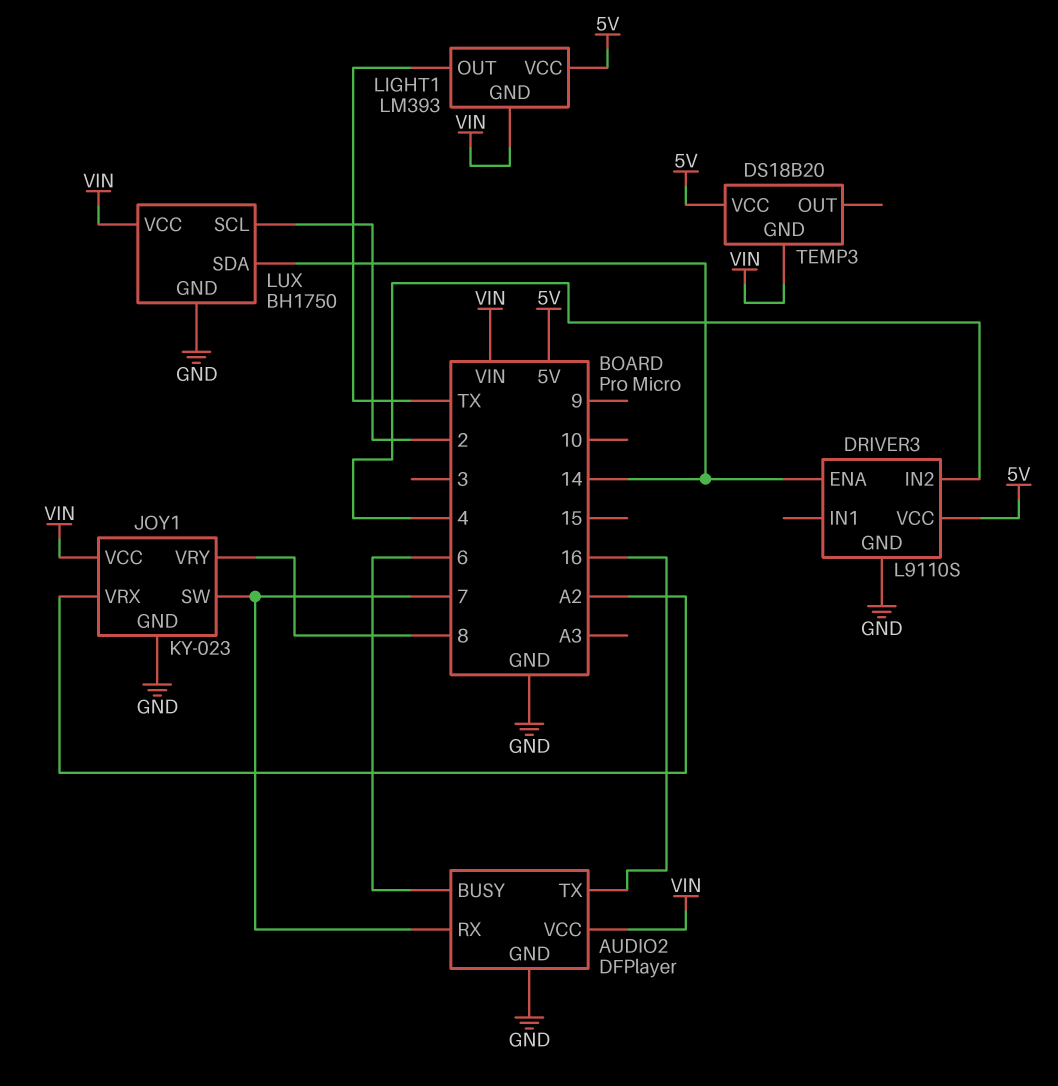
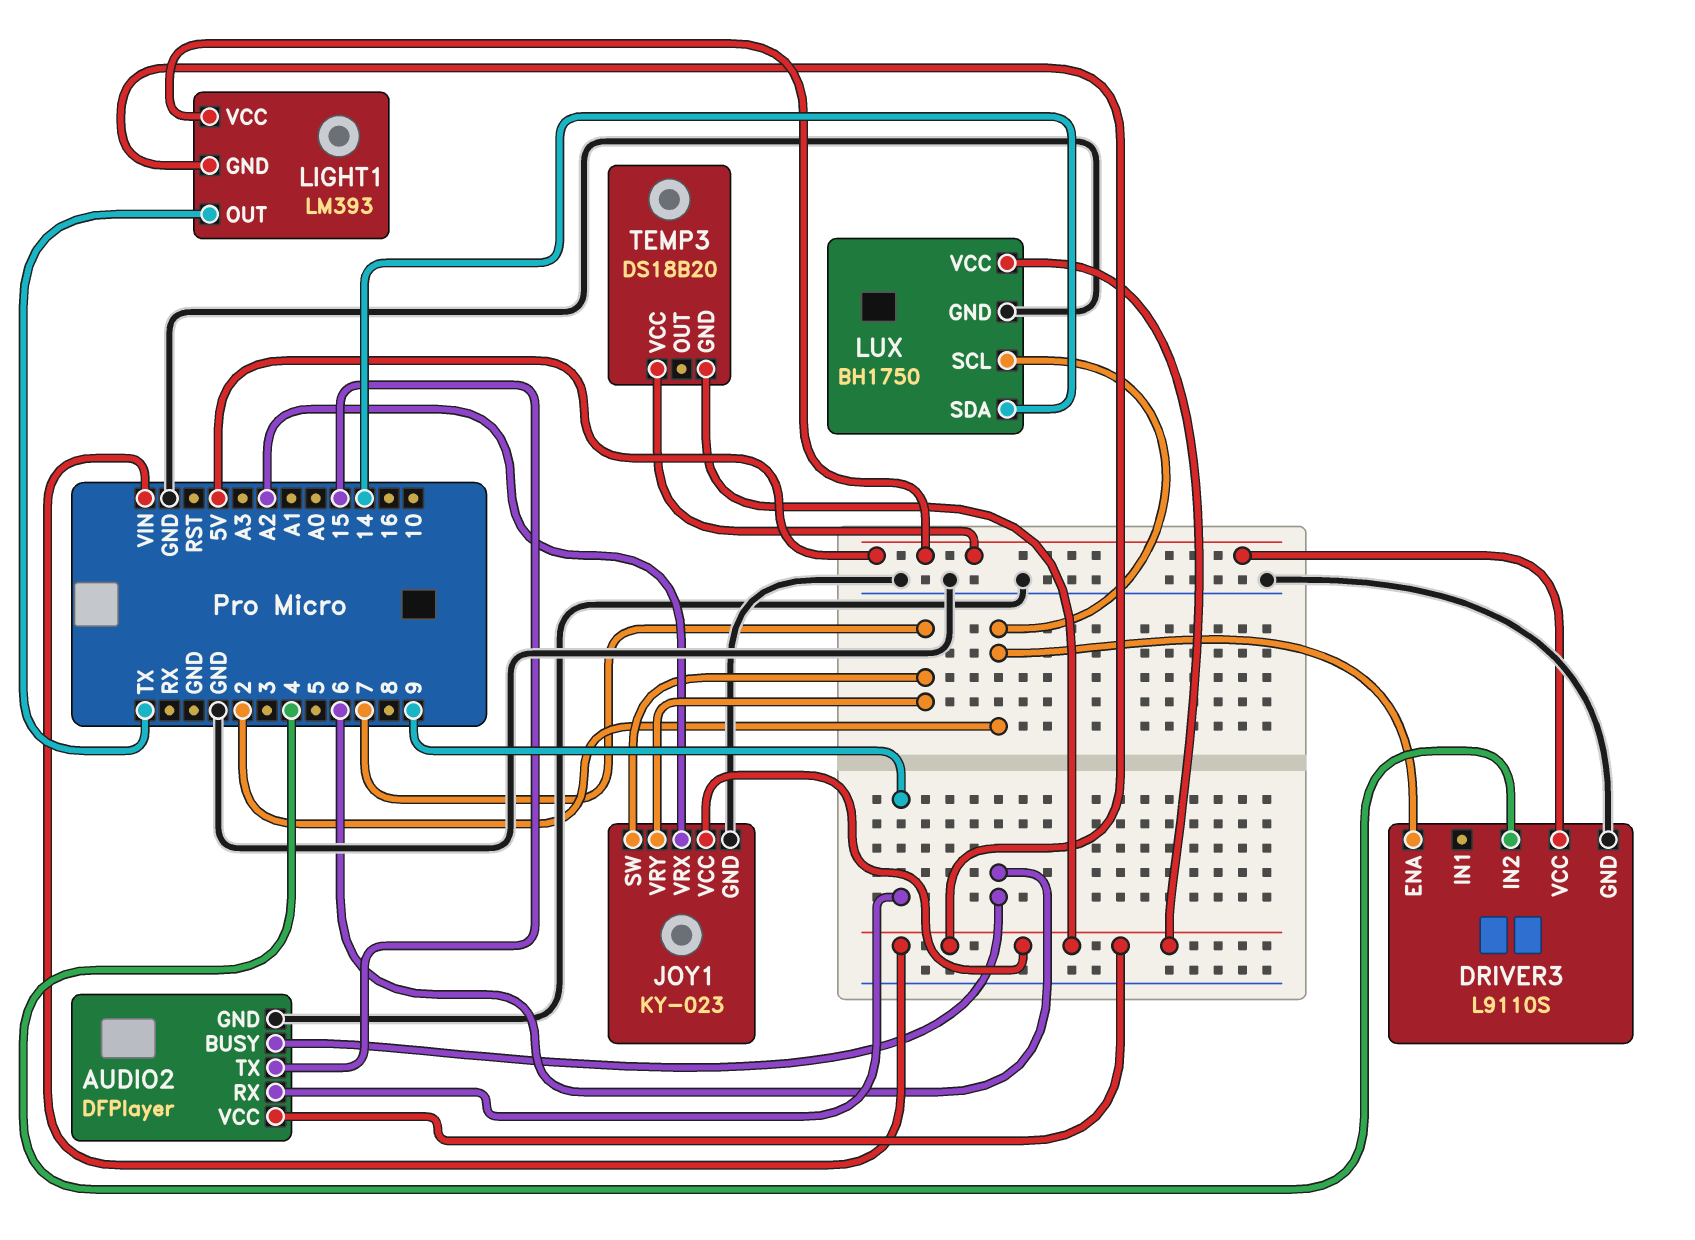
AUDIO2 pin RX: 7 -> 9
AUDIO2 pin TX: 16 -> 15
DRIVER3 pin ENA: 14 -> 2
JOY1 pin VRY: 8 -> 7

